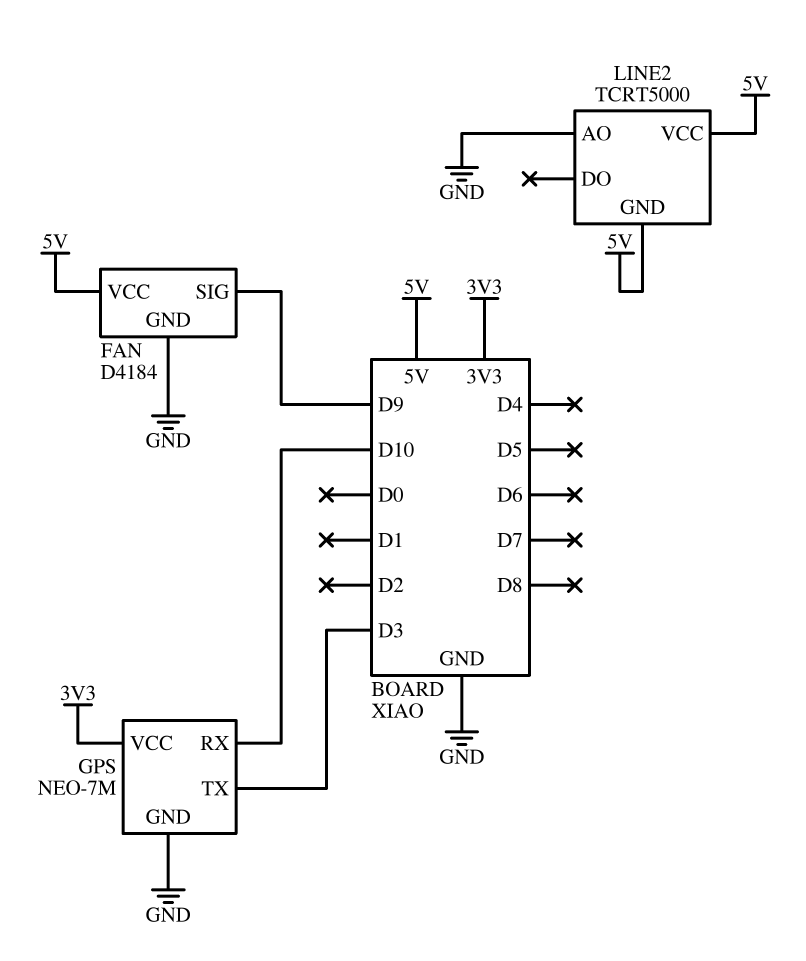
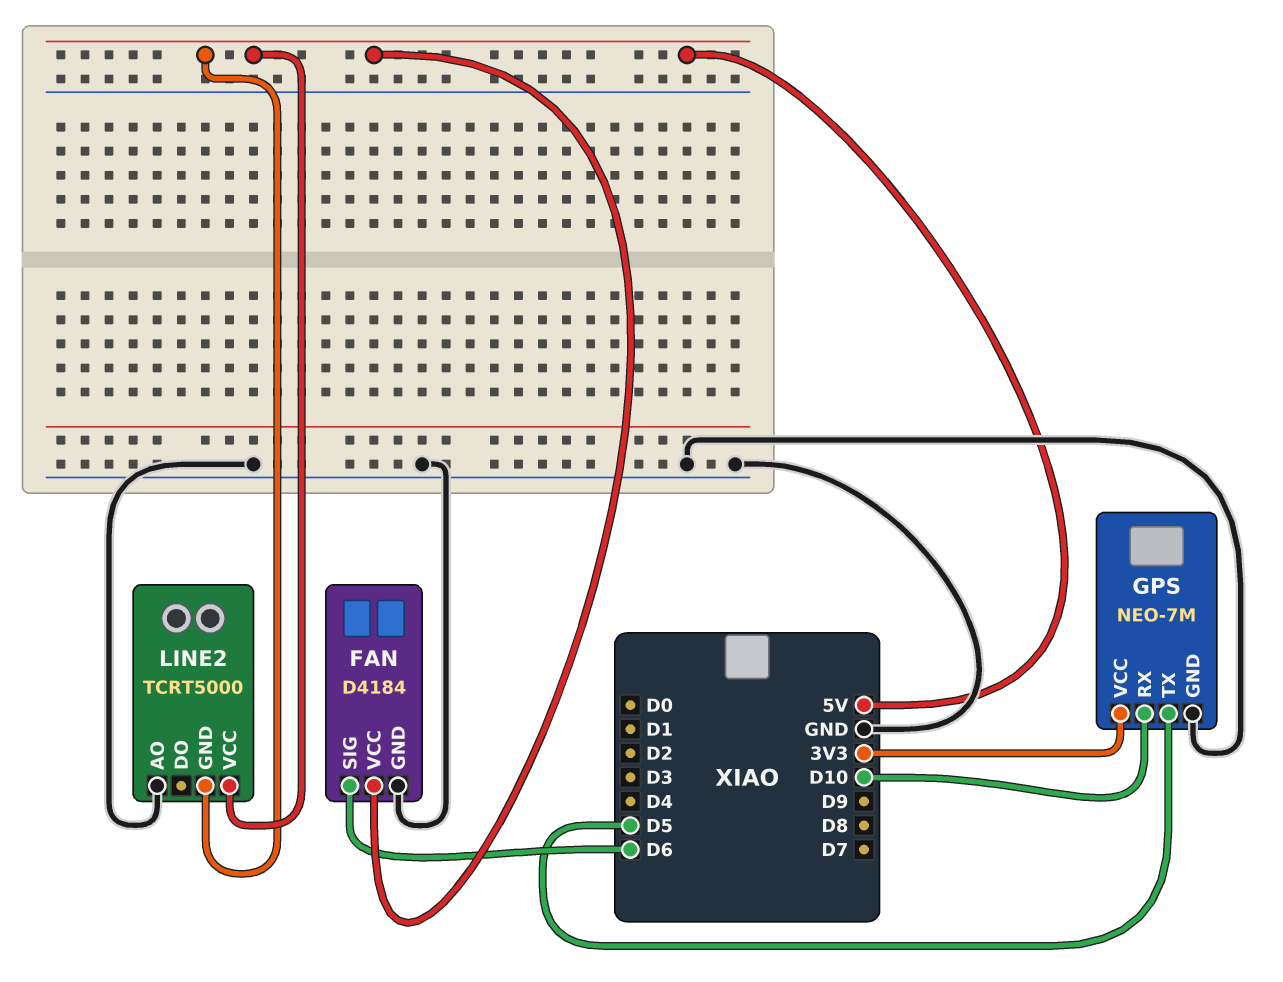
FAN pin SIG: D9 -> D6
GPS pin TX: D3 -> D5

